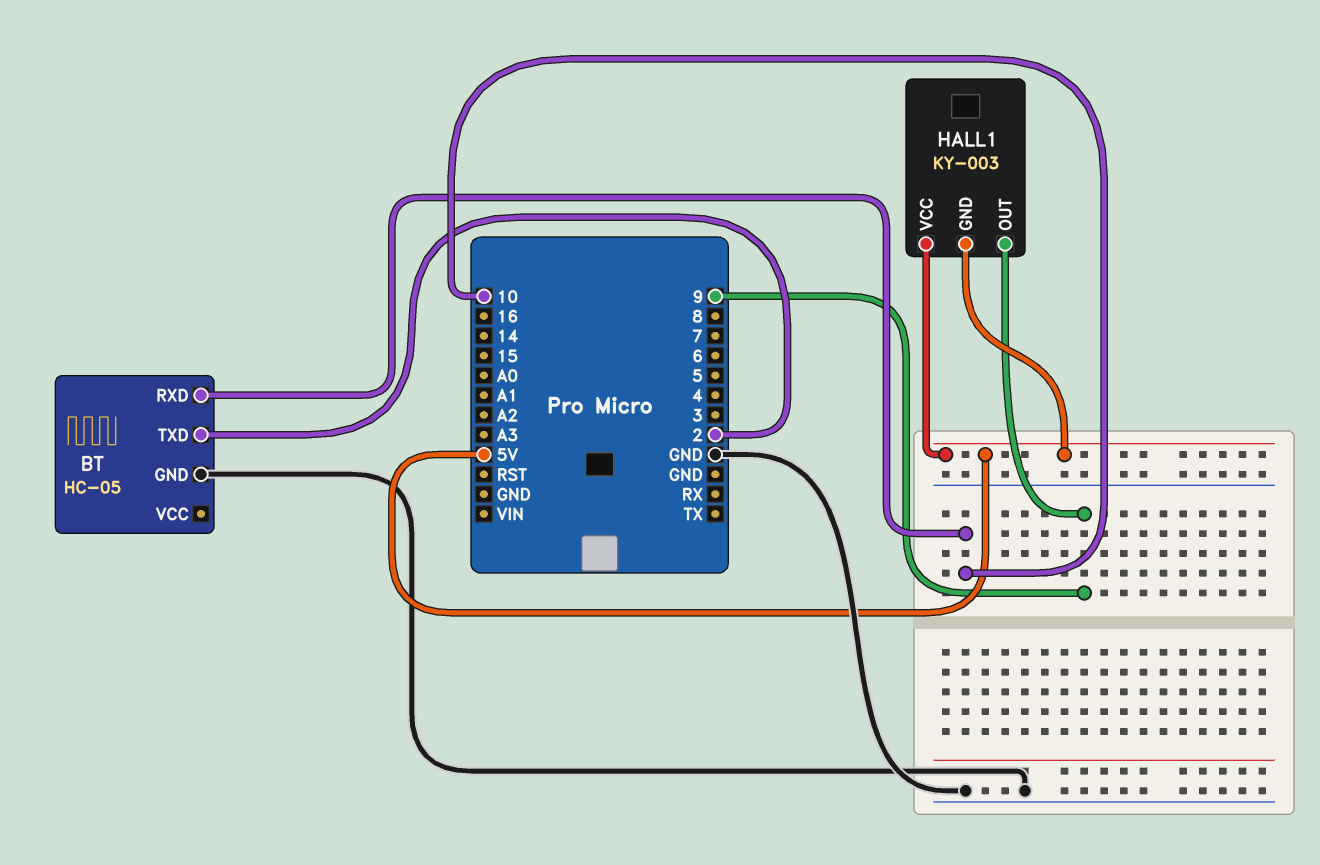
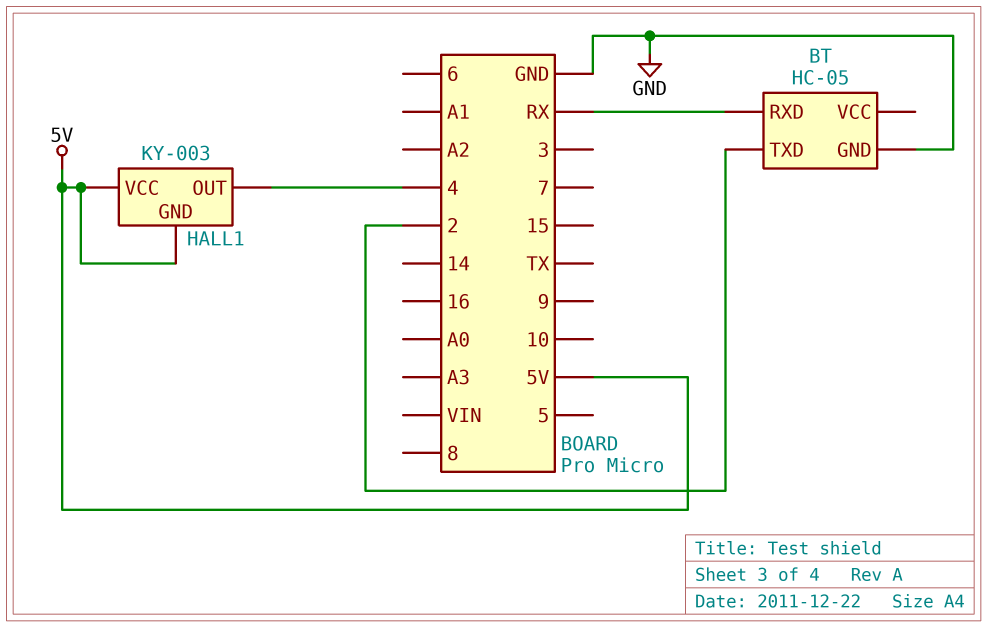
BT pin RXD: 10 -> RX
HALL1 pin OUT: 9 -> 4

